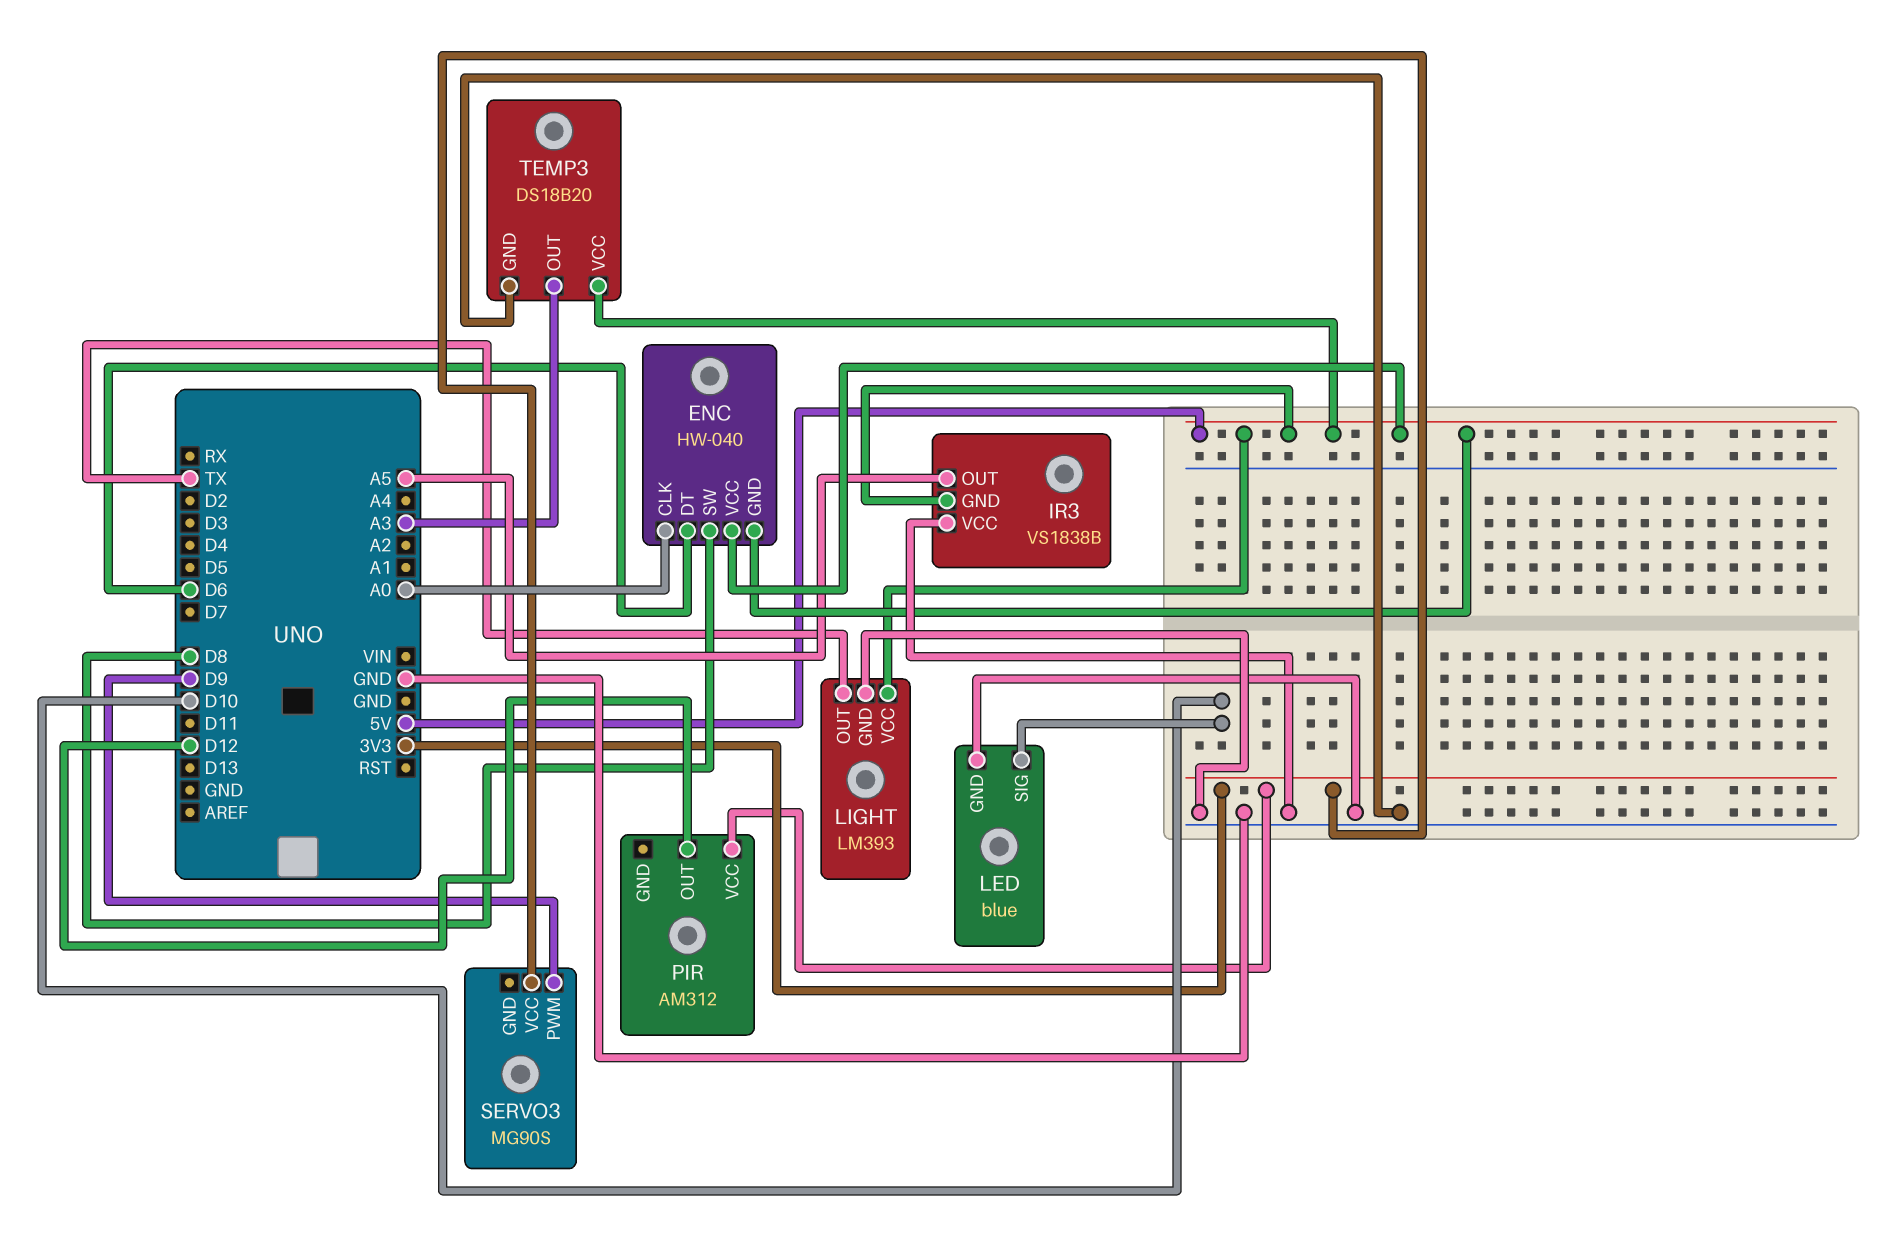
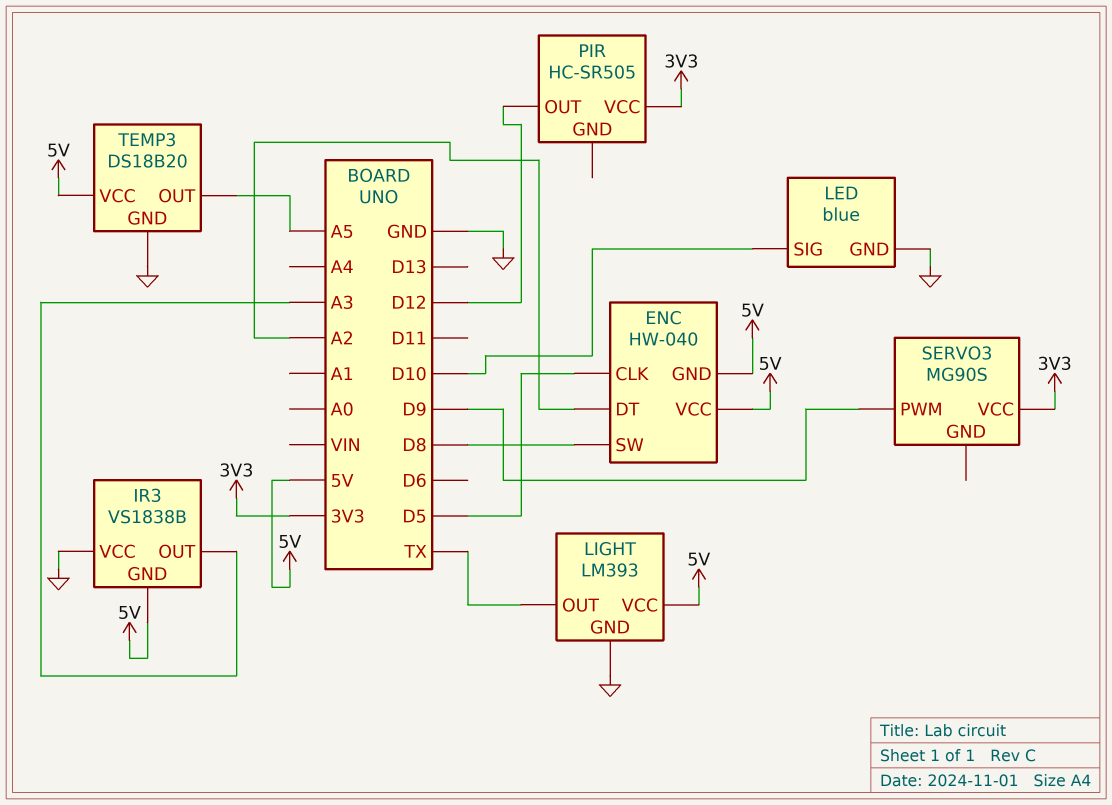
ENC pin CLK: A0 -> D5
ENC pin DT: D6 -> A2
IR3 pin OUT: A5 -> A3
PIR: AM312 -> HC-SR505
TEMP3 pin OUT: A3 -> A5

